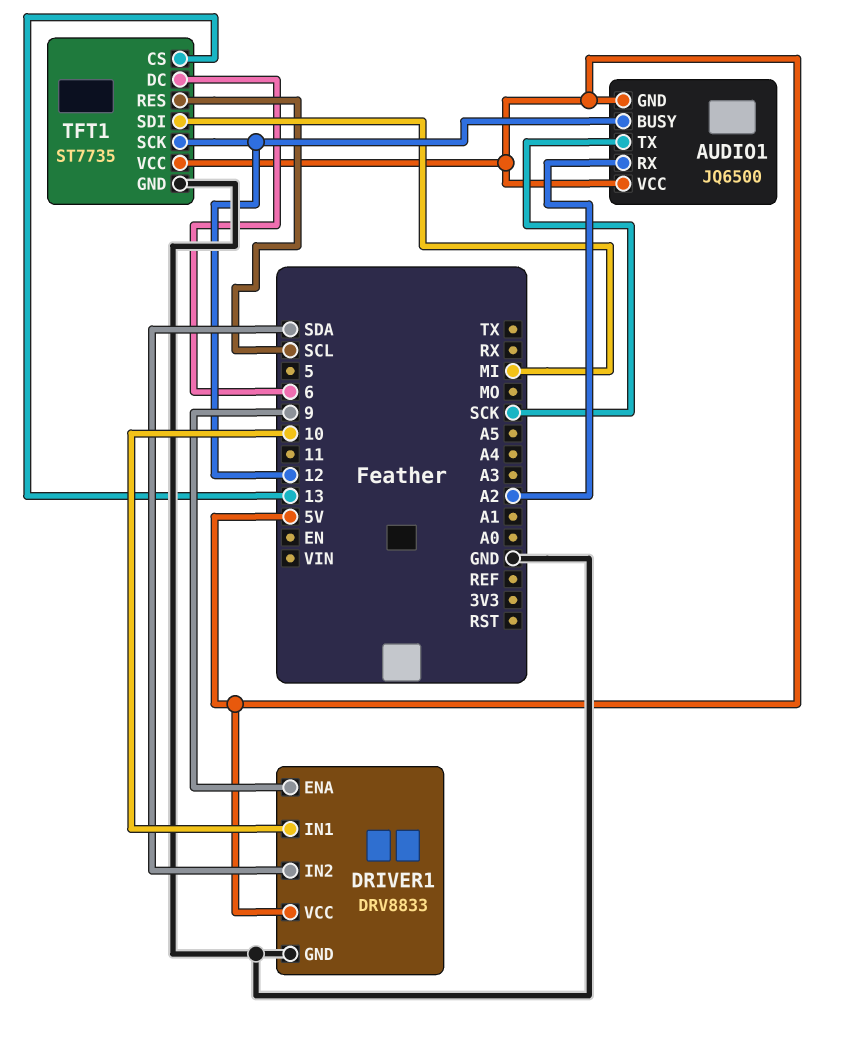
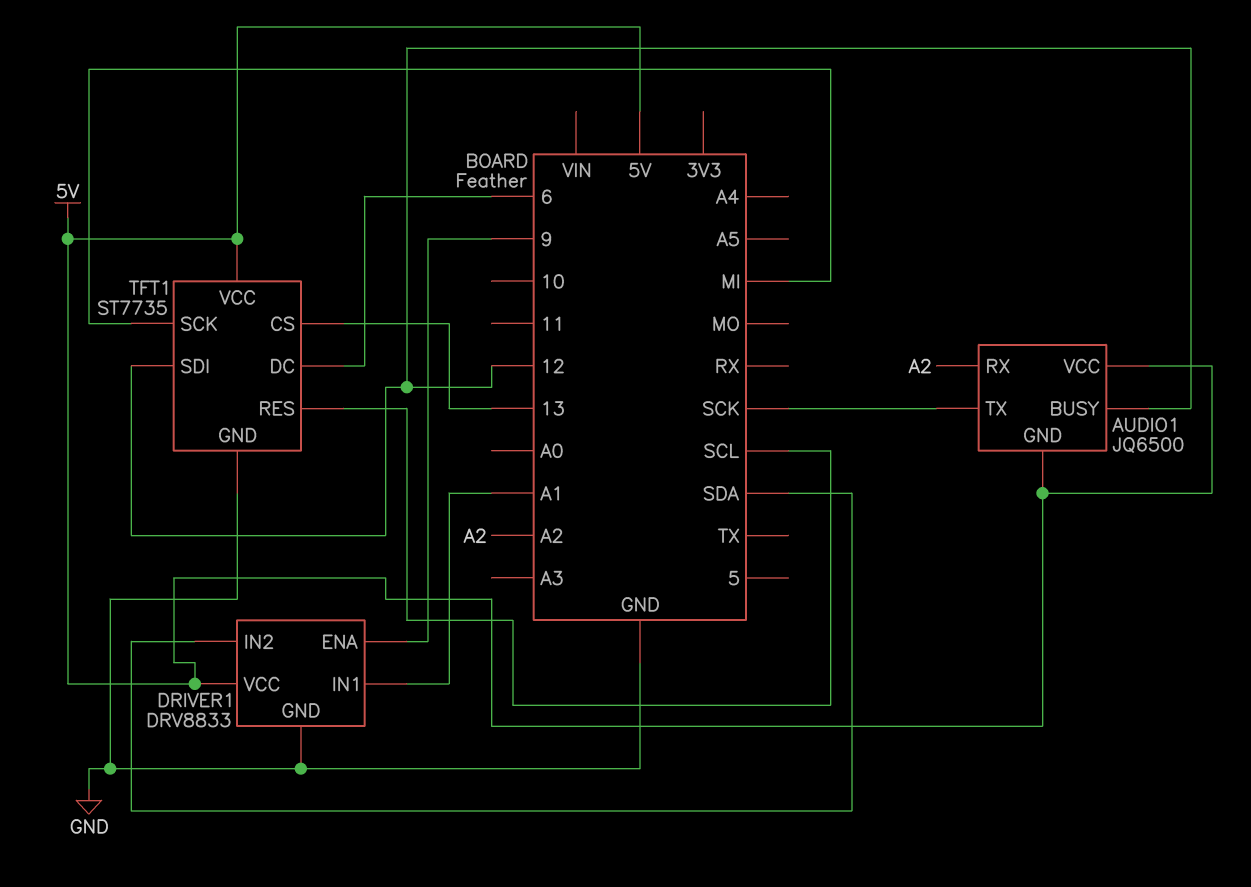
DRIVER1 pin IN1: 10 -> A1
TFT1 pin SCK: 12 -> MI
TFT1 pin SDI: MI -> 12

